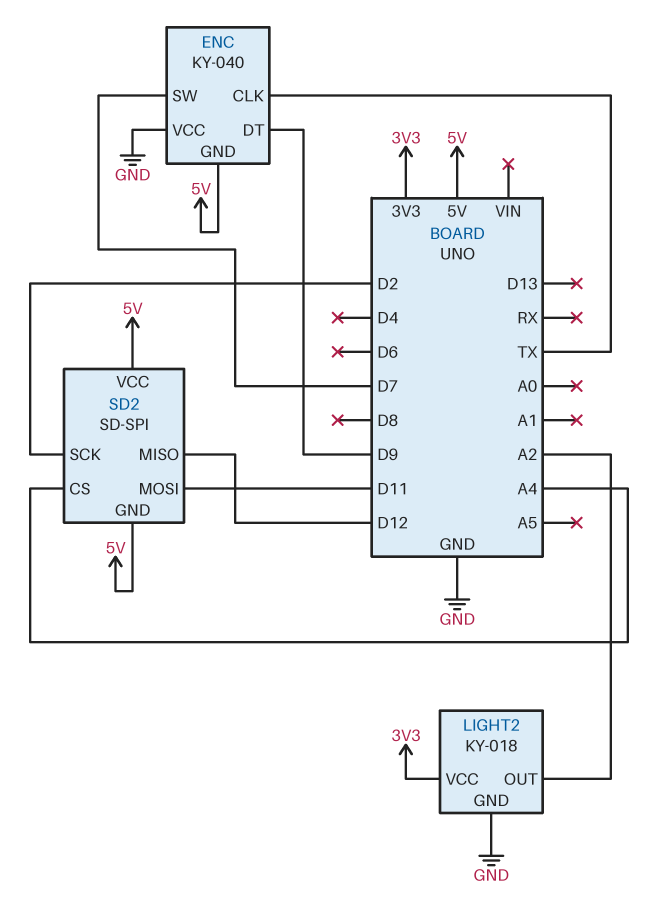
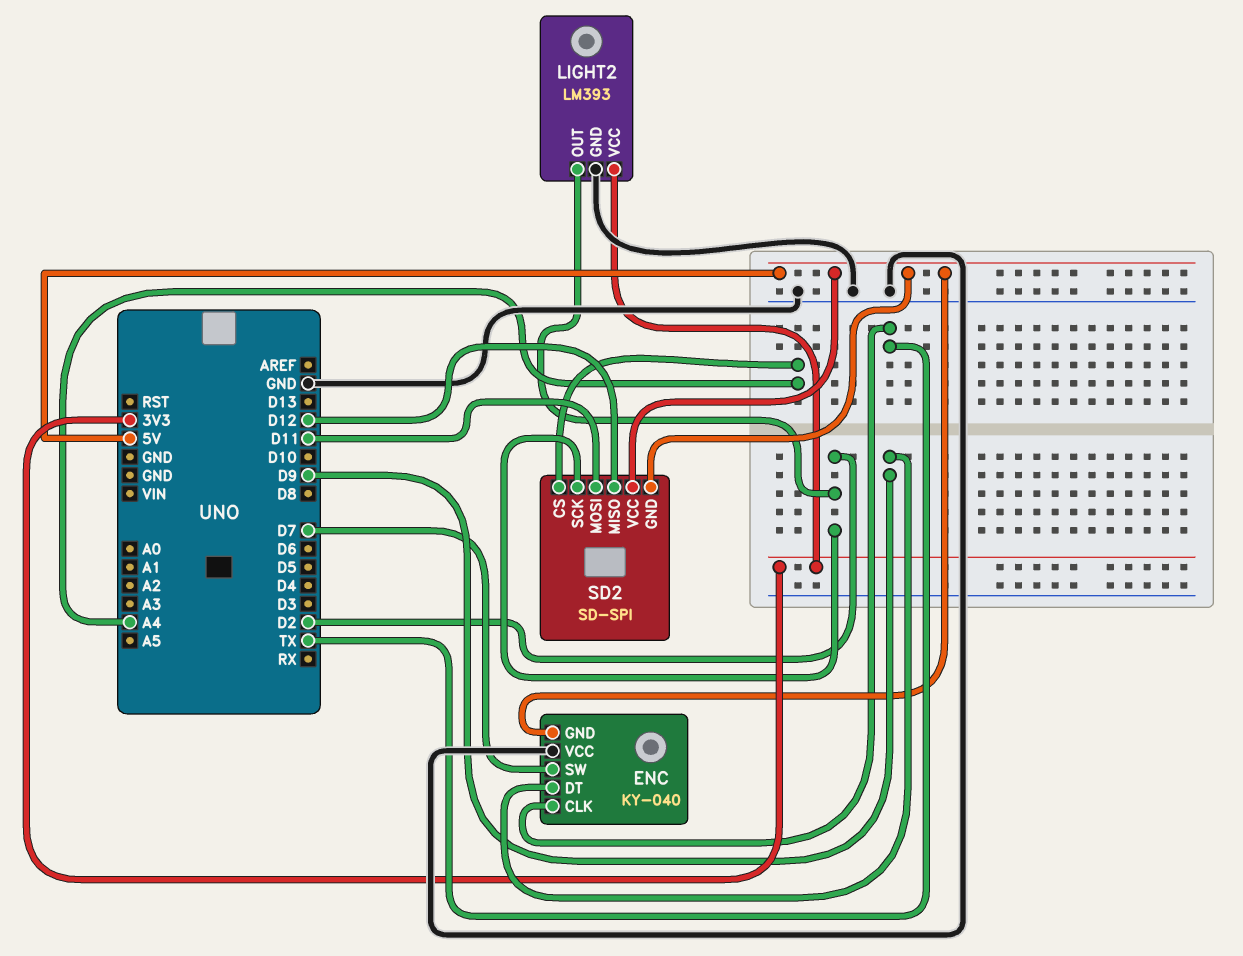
LIGHT2: KY-018 -> LM393
LIGHT2 pin OUT: A2 -> D2

